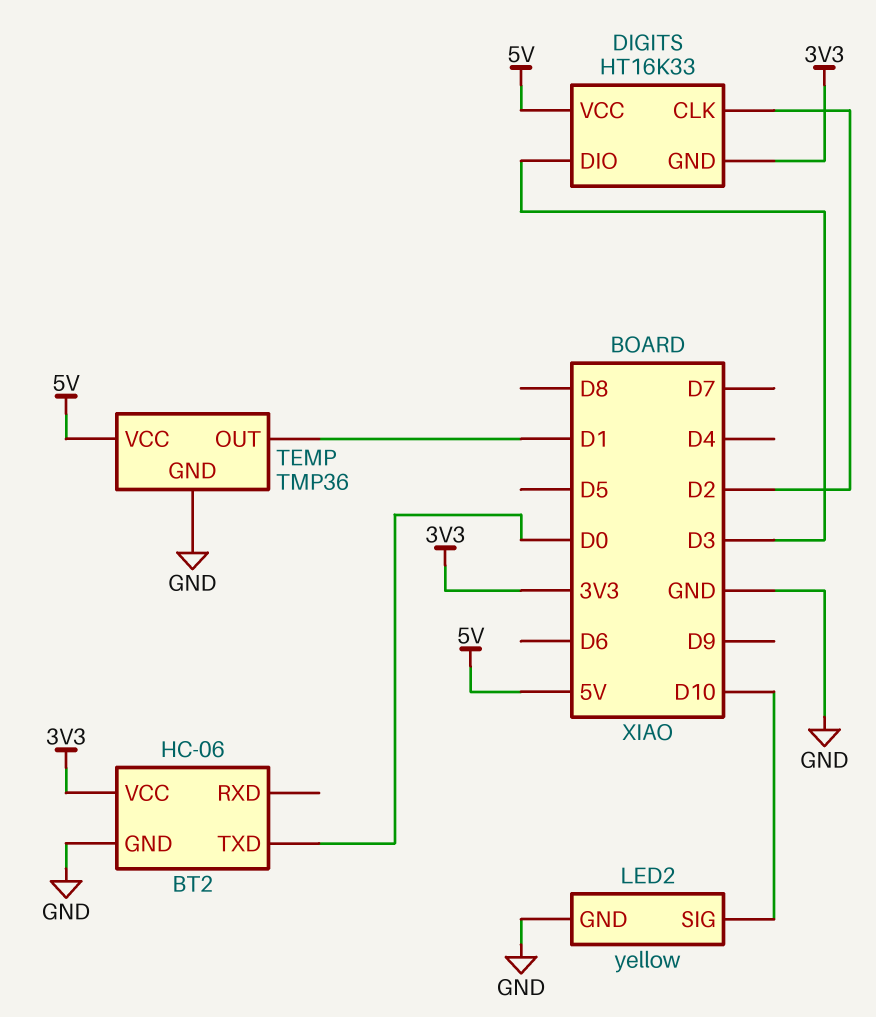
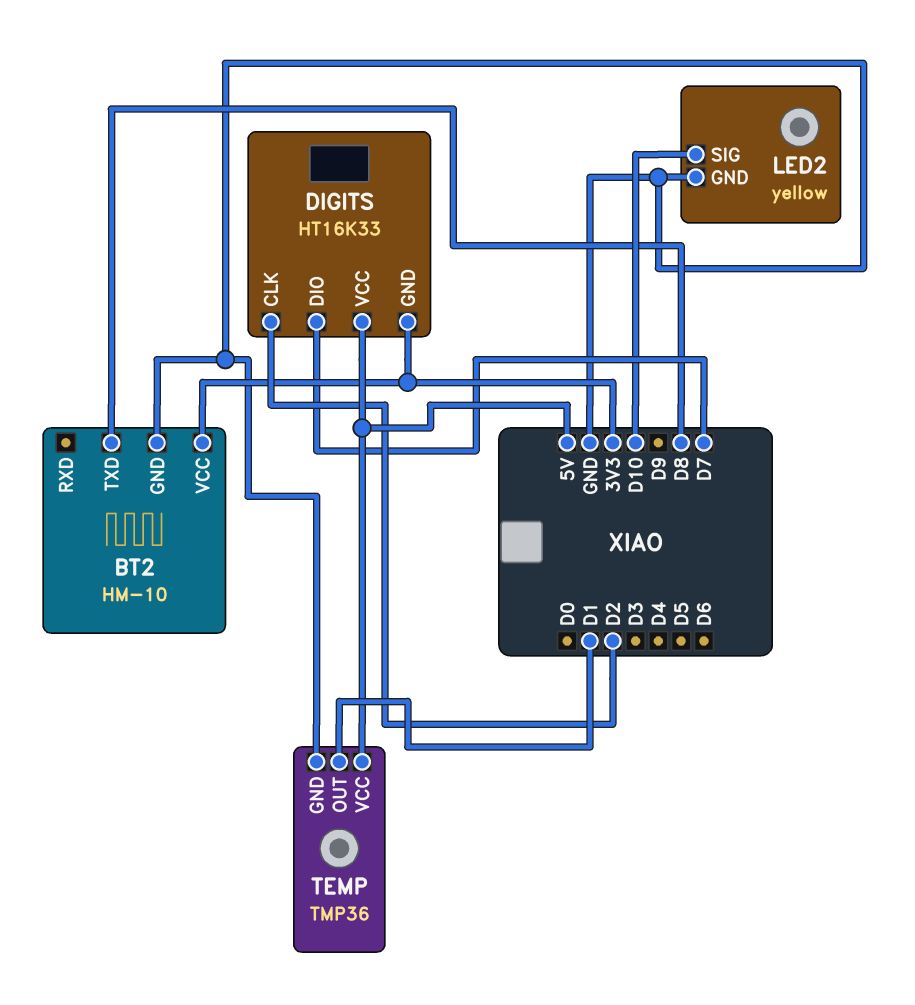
BT2: HC-06 -> HM-10
BT2 pin TXD: D0 -> D8
DIGITS pin DIO: D3 -> D7

